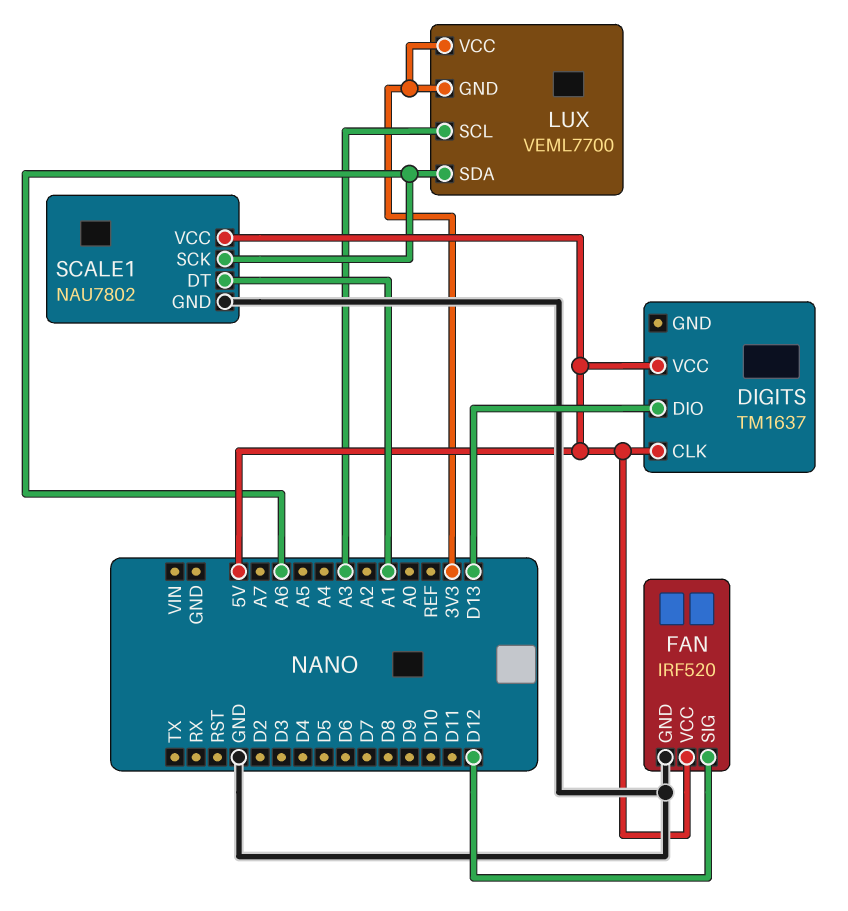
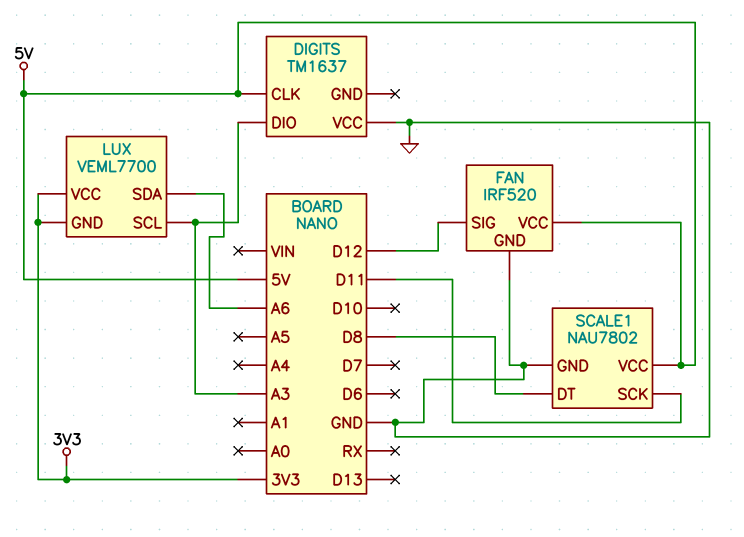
DIGITS pin DIO: D13 -> A3
DIGITS pin VCC: 5V -> GND
SCALE1 pin DT: A1 -> D8
SCALE1 pin SCK: A6 -> D11

